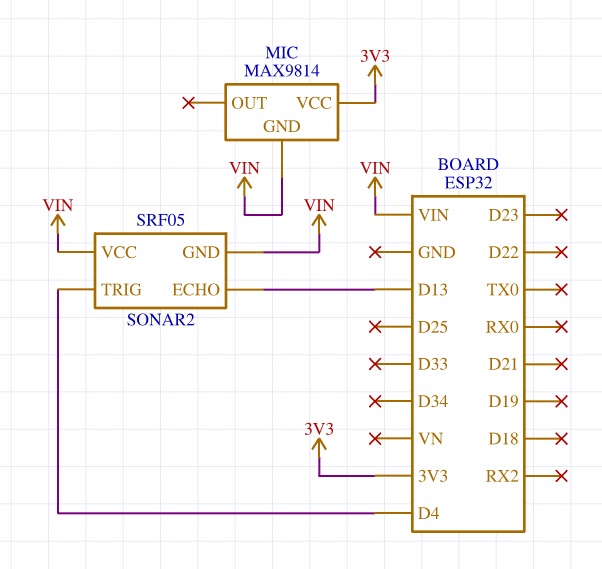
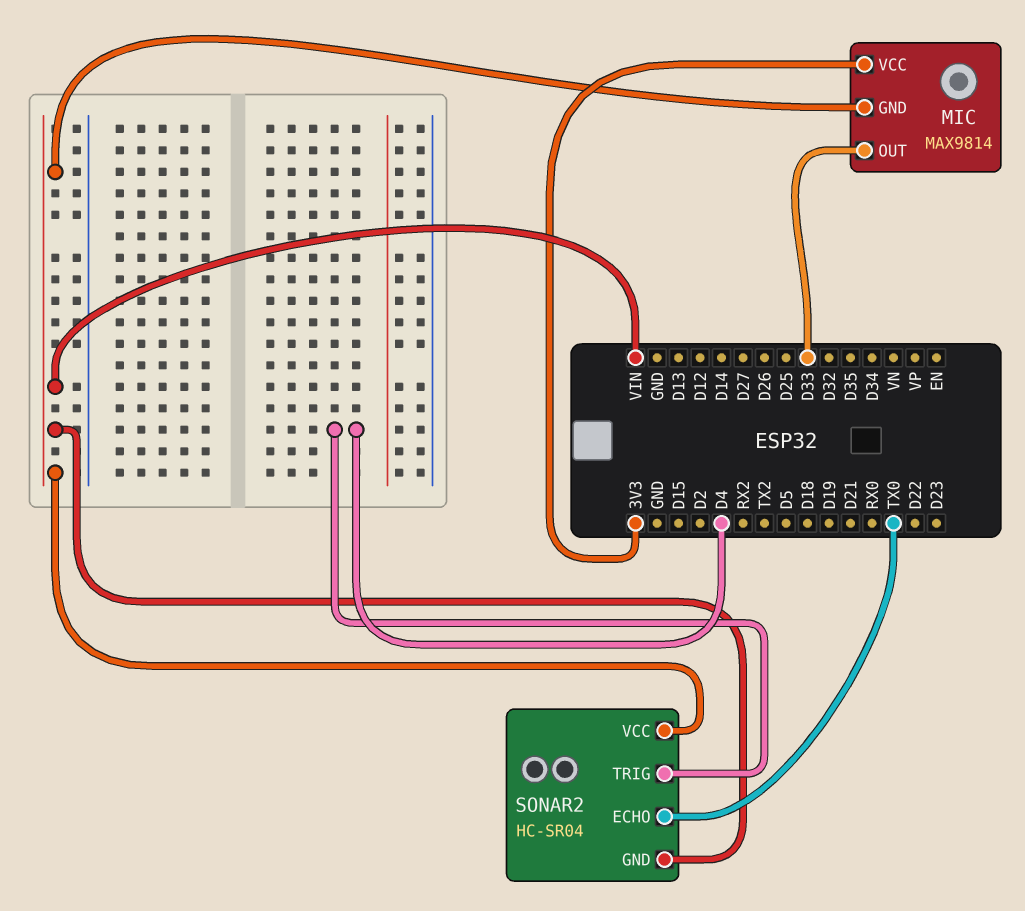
MIC pin OUT: none -> D33
SONAR2: SRF05 -> HC-SR04
SONAR2 pin ECHO: D13 -> TX0

